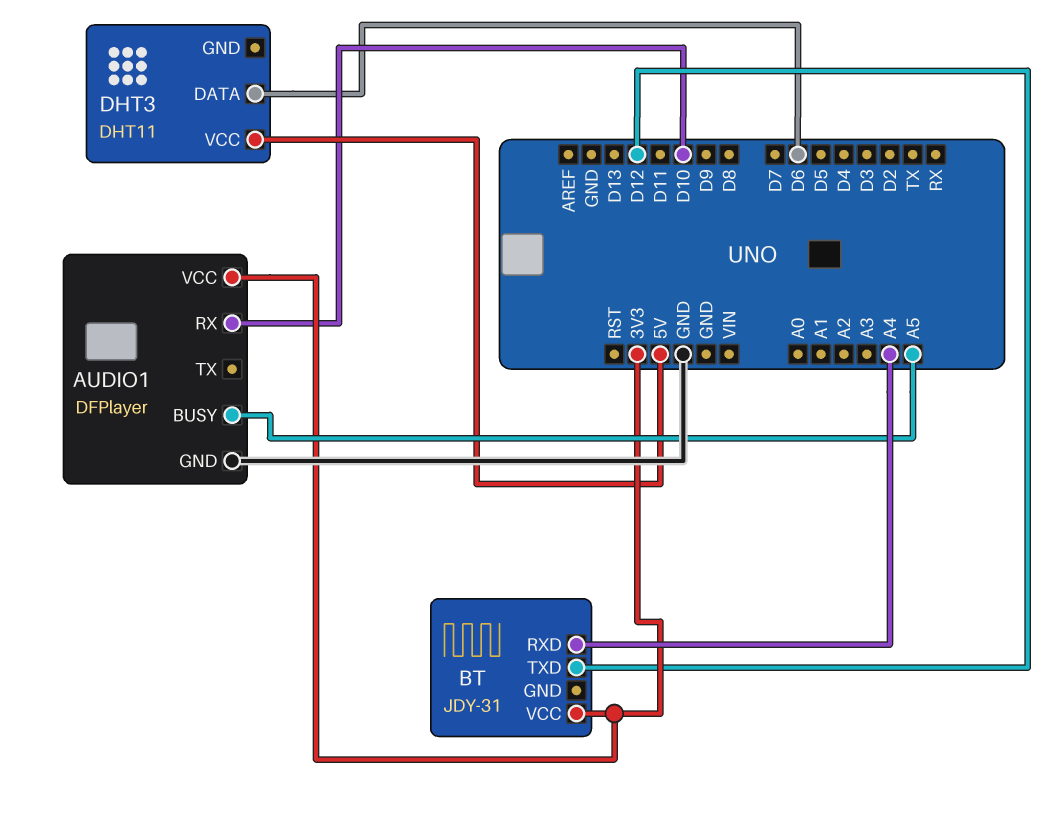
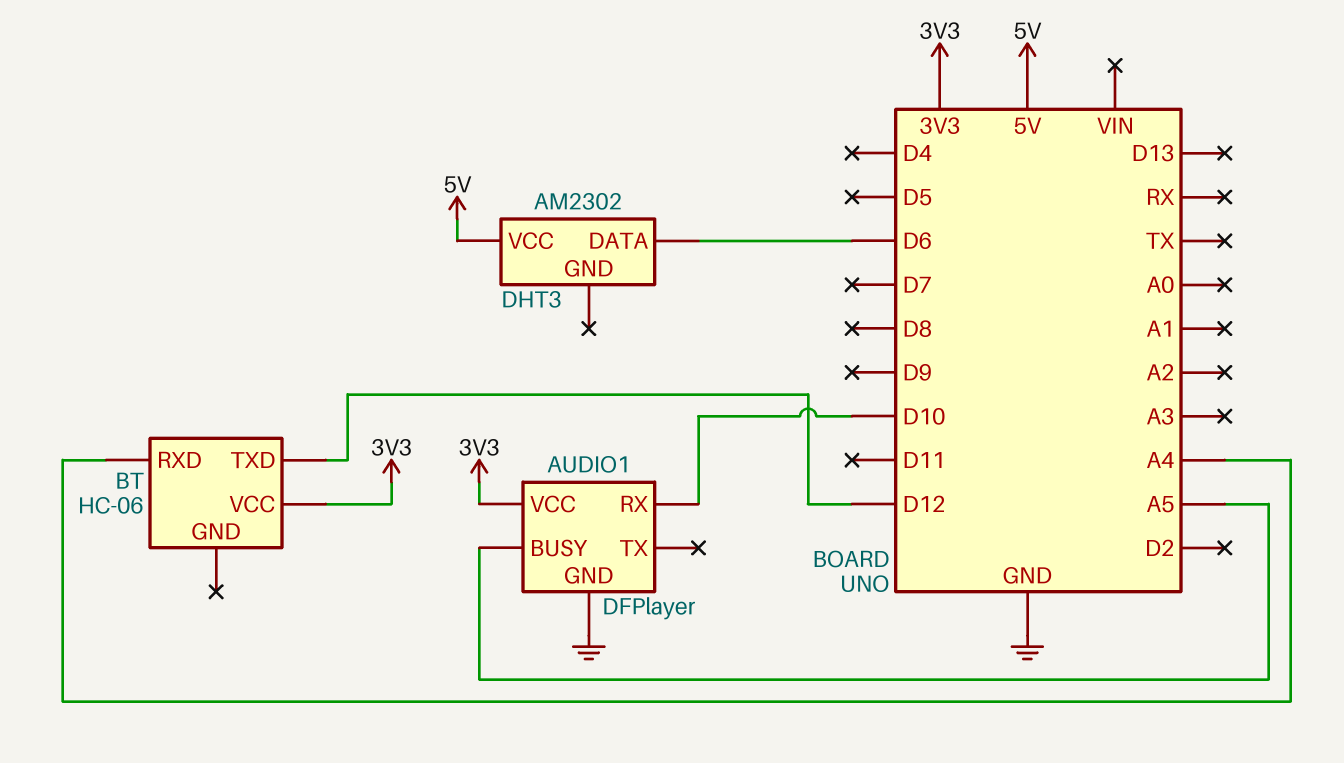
BT: JDY-31 -> HC-06
DHT3: DHT11 -> AM2302

